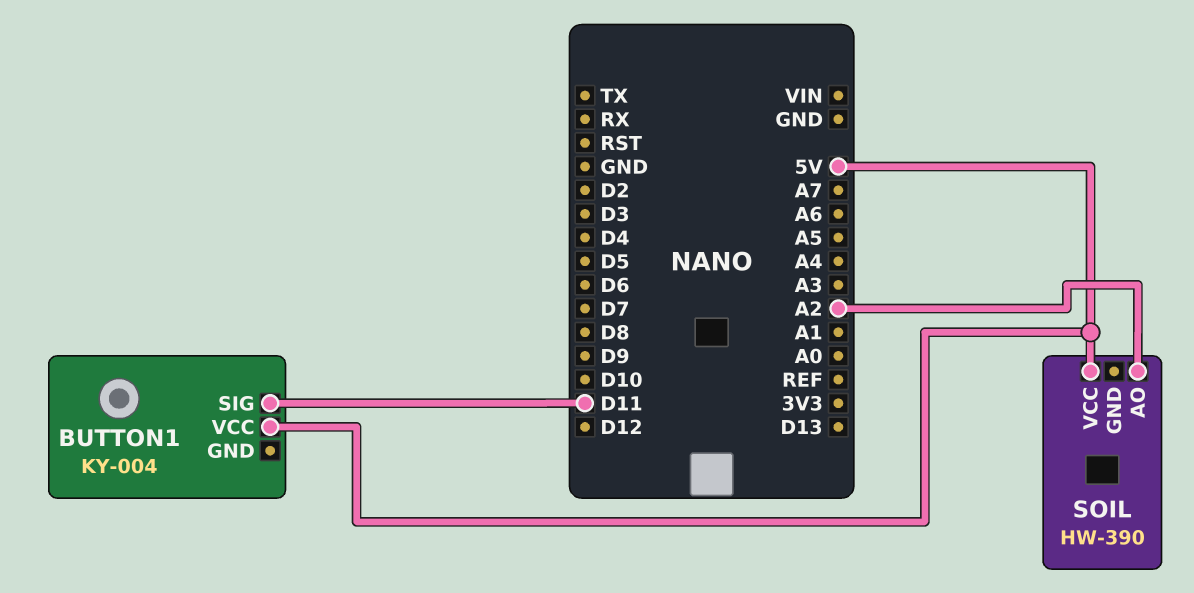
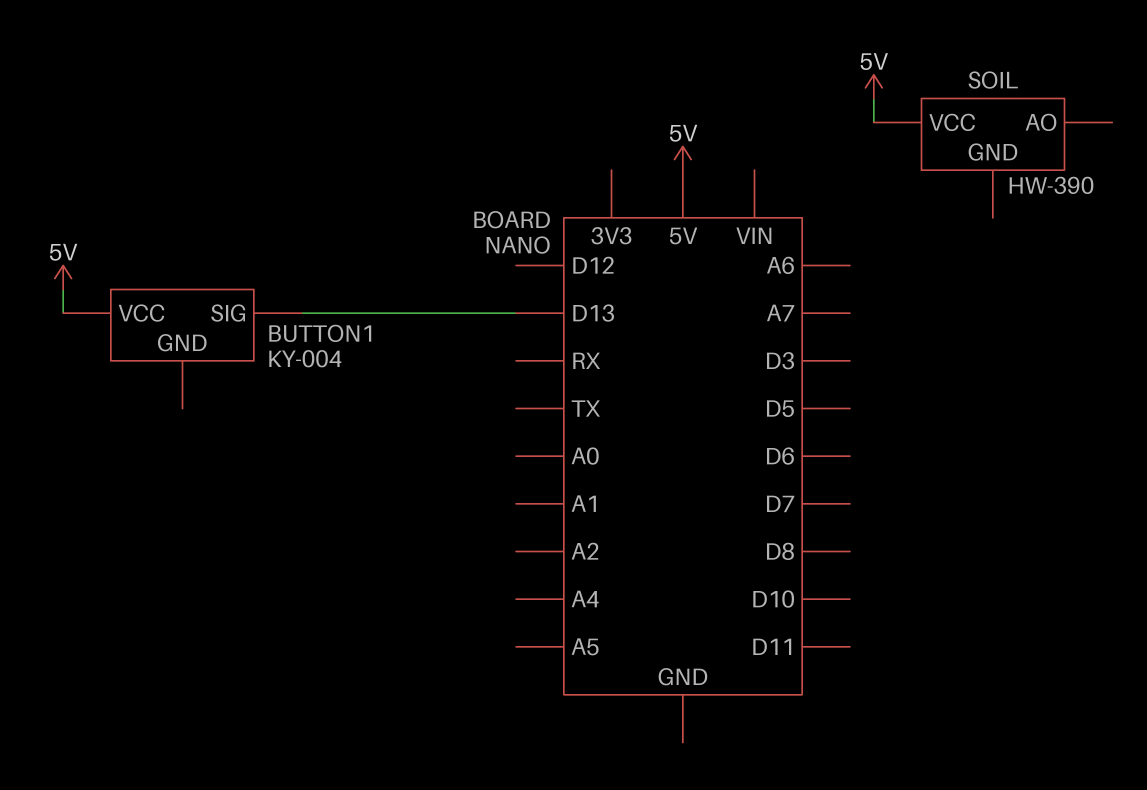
BUTTON1 pin SIG: D11 -> D13
SOIL pin AO: A2 -> none

